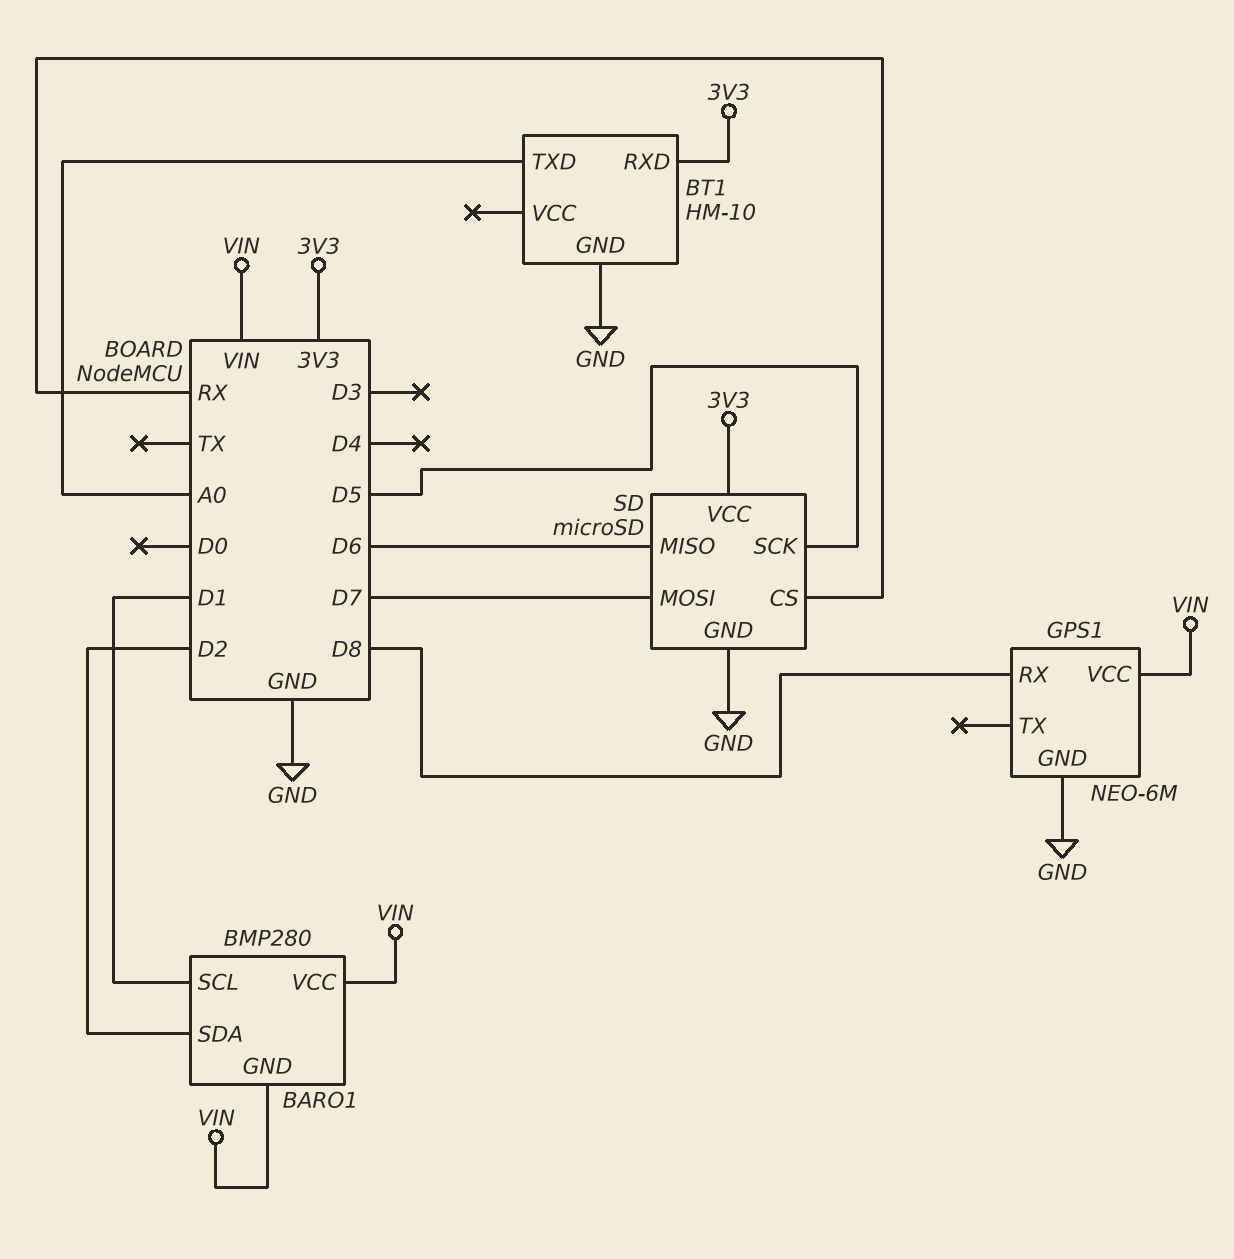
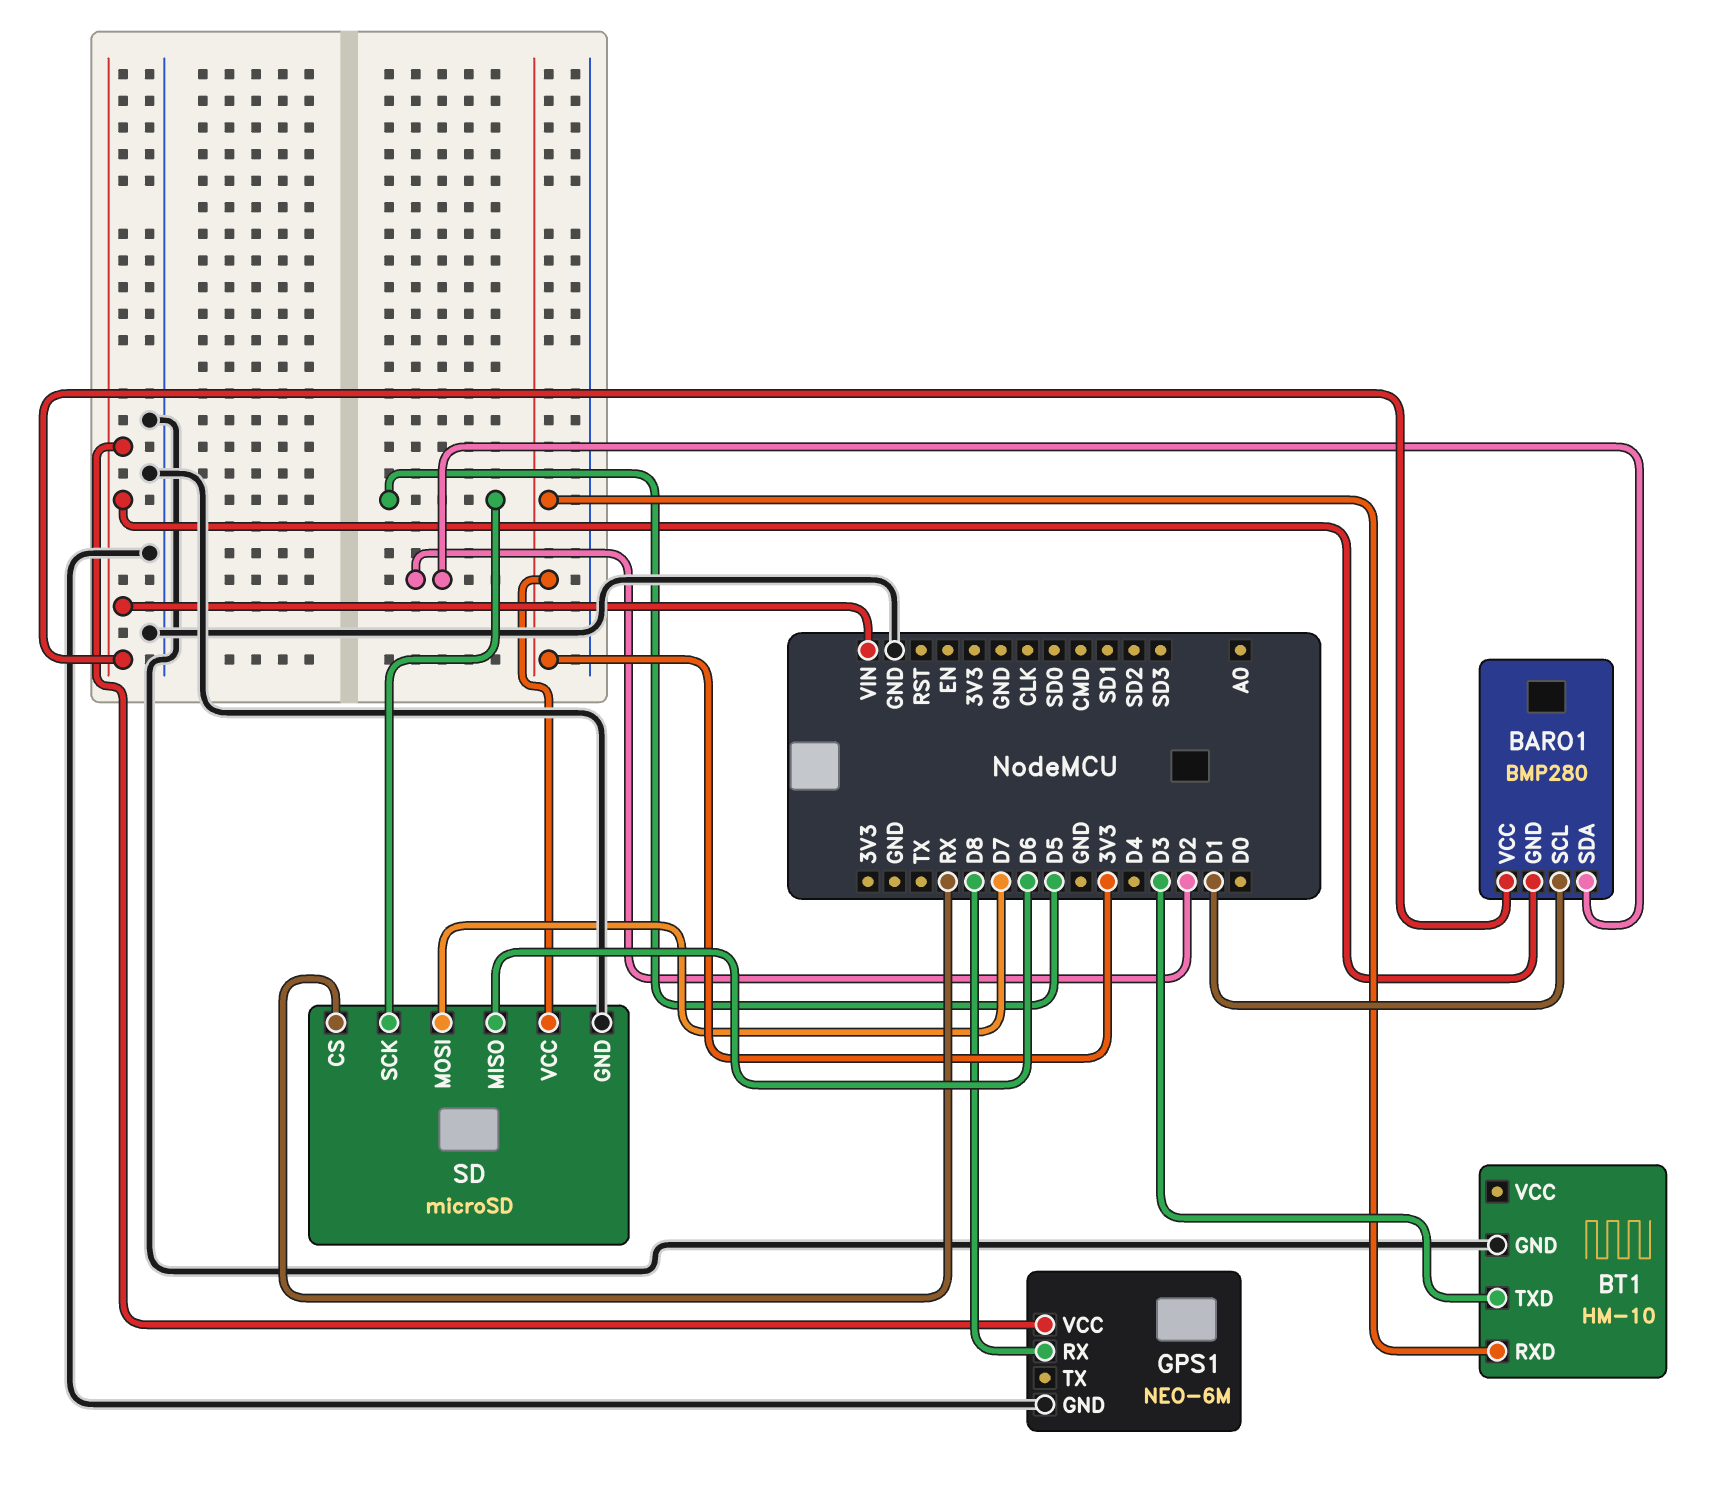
BT1 pin TXD: A0 -> D3

